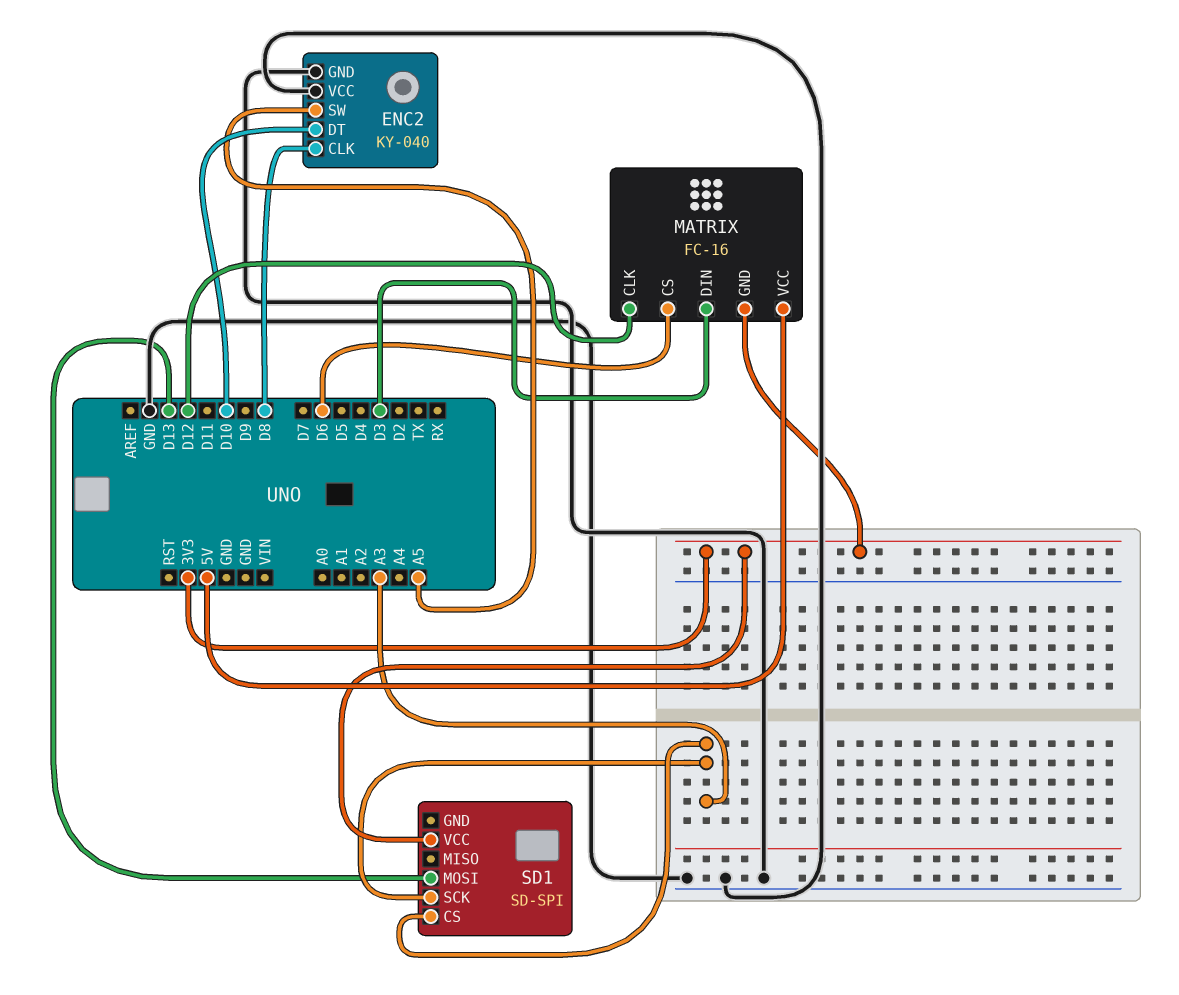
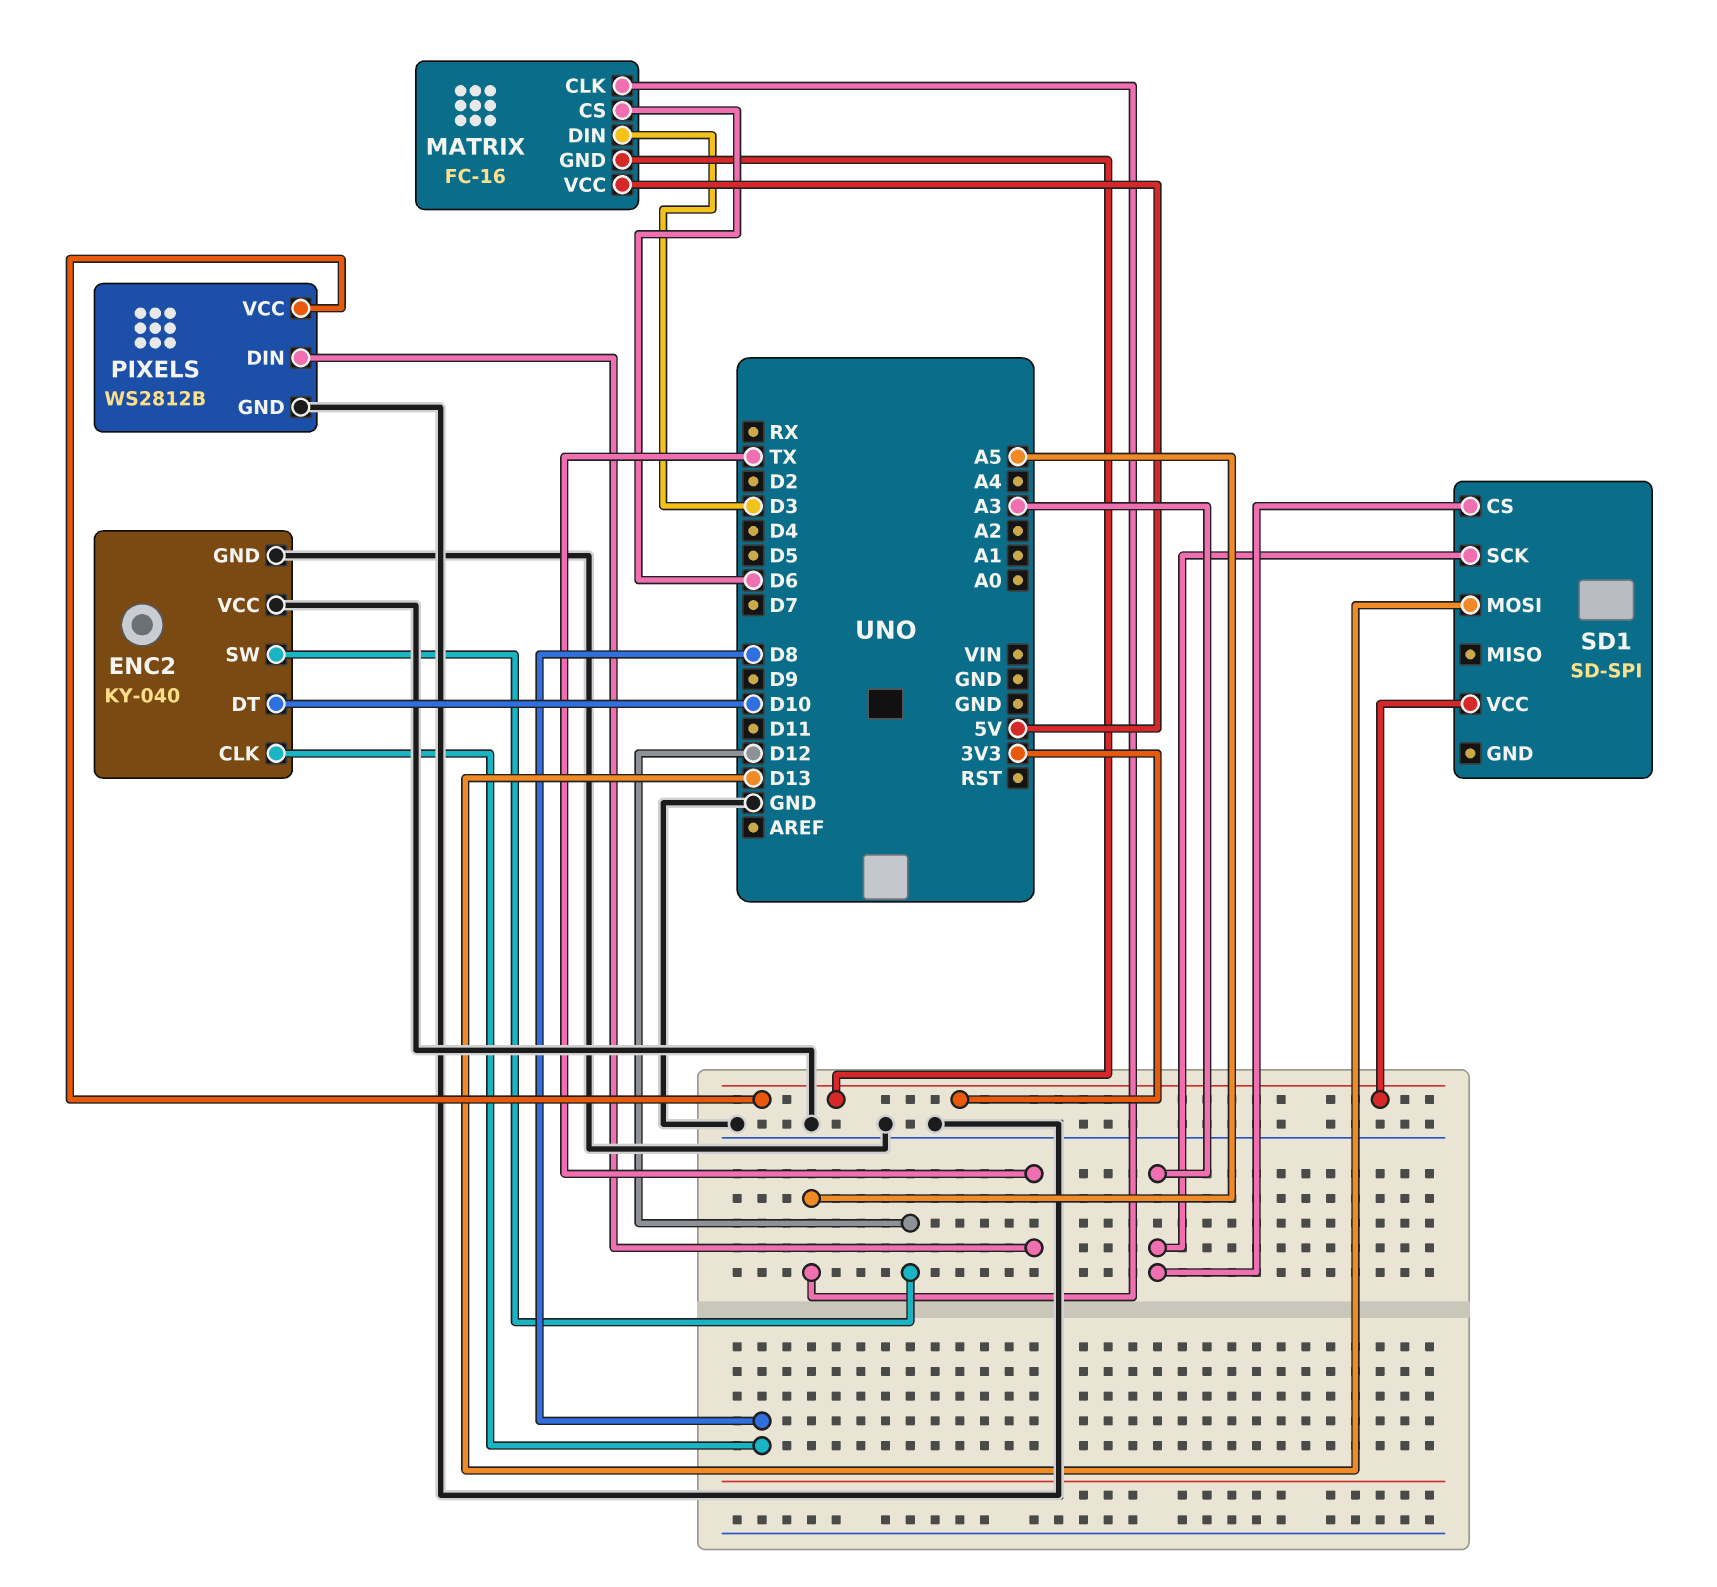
ENC2 pin SW: A5 -> D12
MATRIX pin CLK: D12 -> A5
PIXELS: none -> WS2812B
PIXELS pin DIN: none -> TX
PIXELS pin GND: none -> GND
PIXELS pin VCC: none -> 3V3

